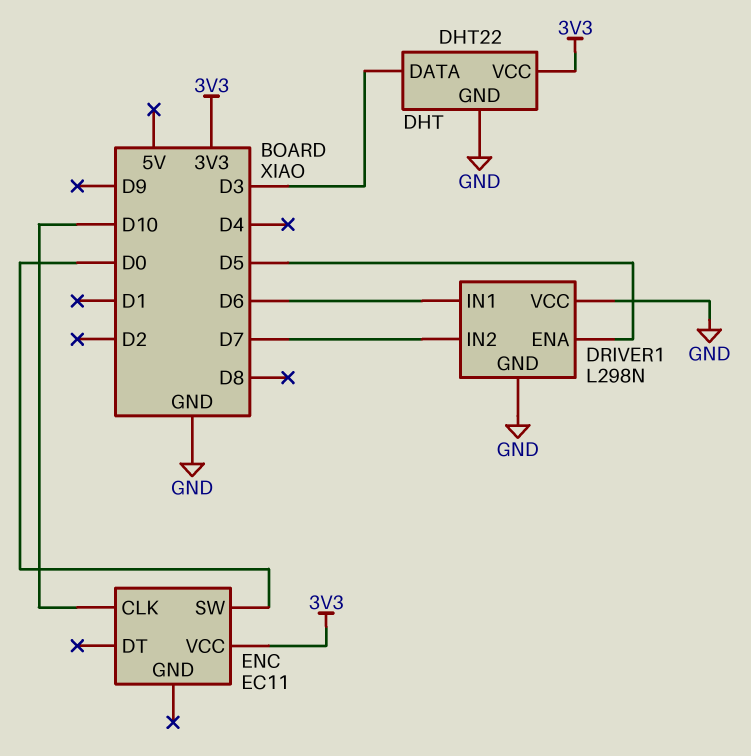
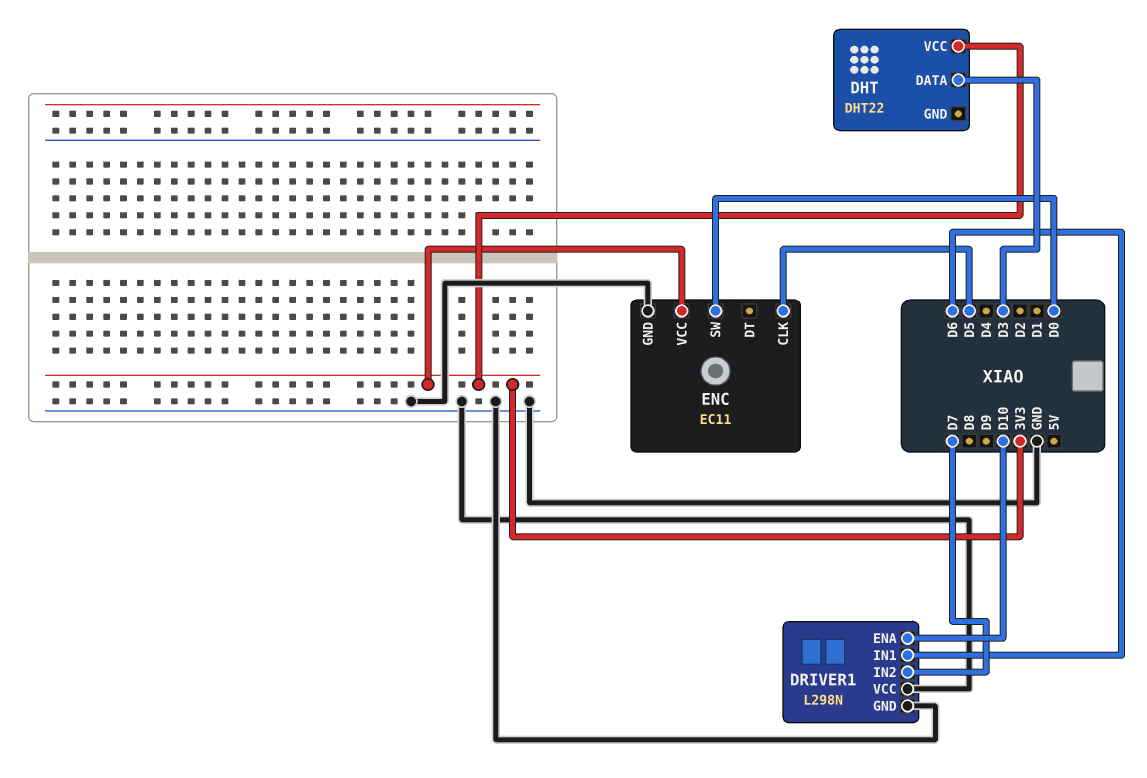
DHT pin GND: GND -> none
DRIVER1 pin ENA: D5 -> D10
ENC pin CLK: D10 -> D5
ENC pin GND: none -> GND

